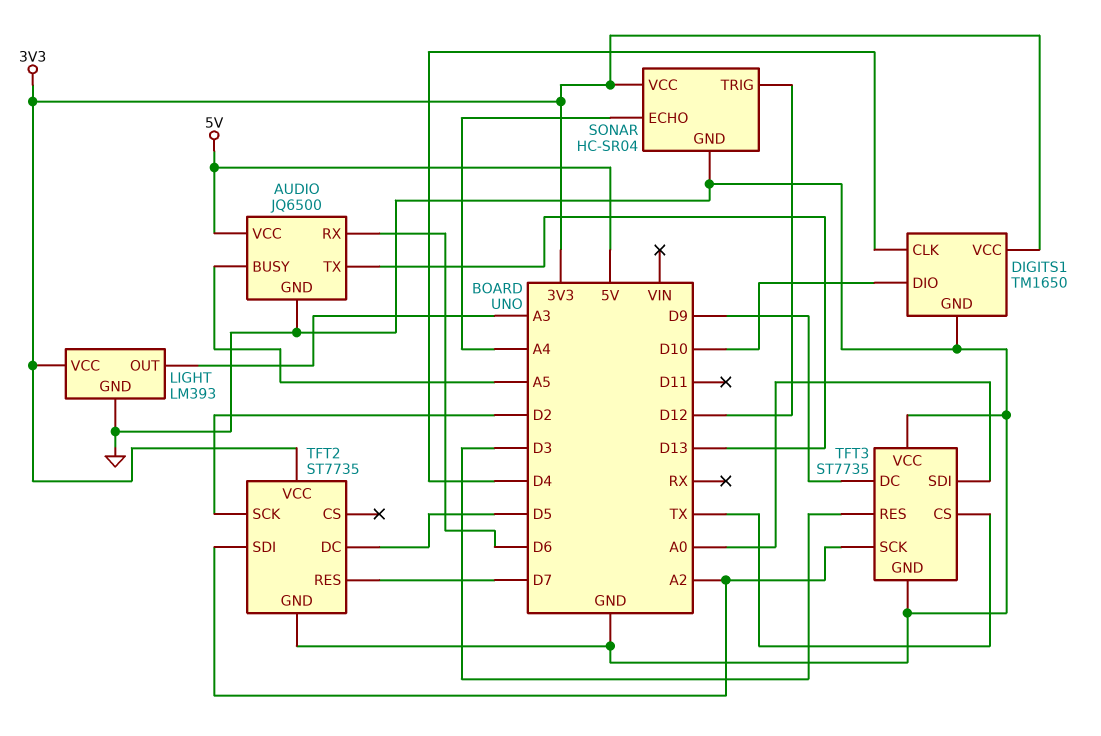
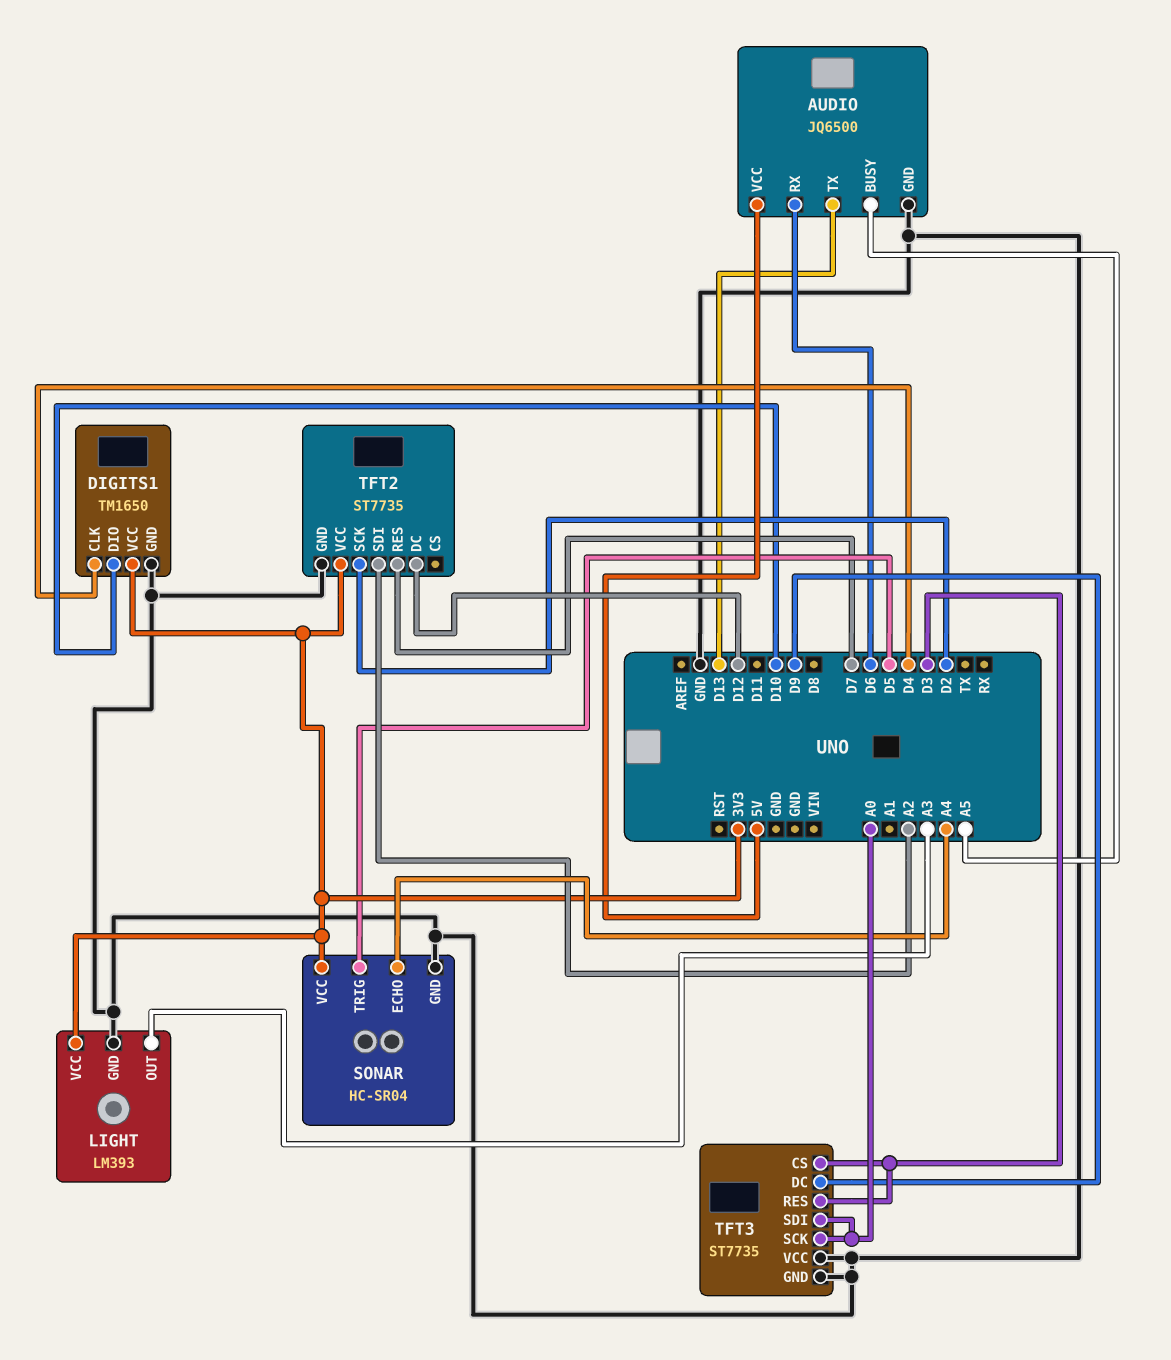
SONAR pin TRIG: D12 -> D5
TFT2 pin DC: D5 -> D12
TFT3 pin CS: TX -> D3
TFT3 pin SCK: A2 -> A0

